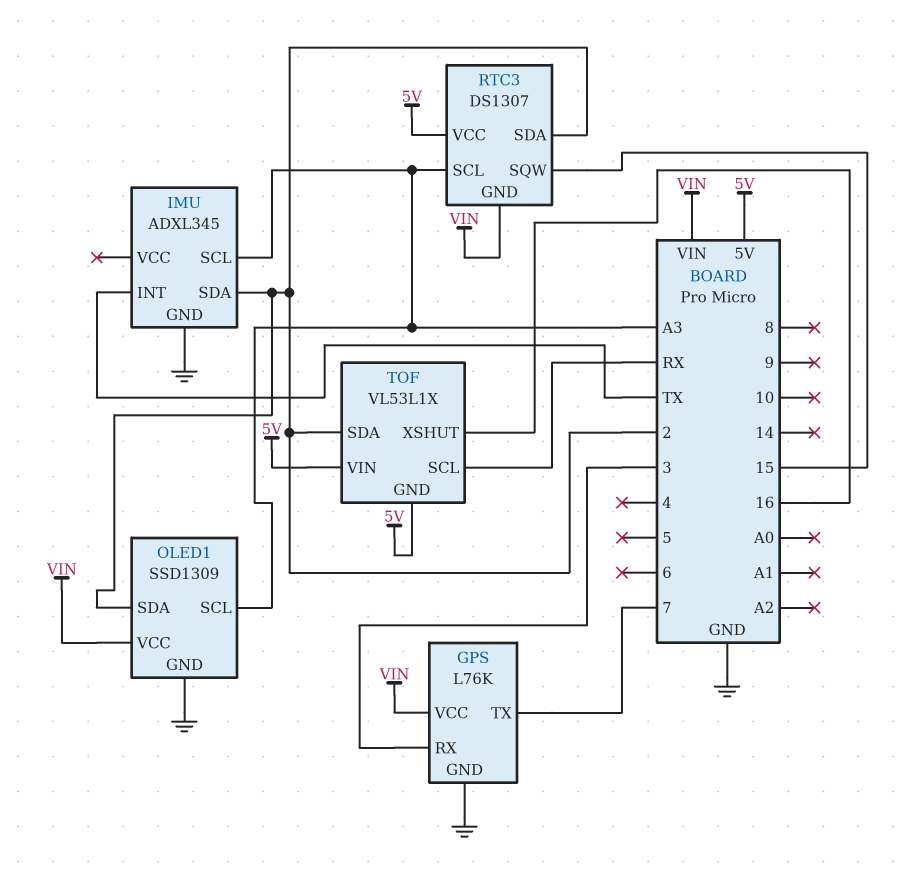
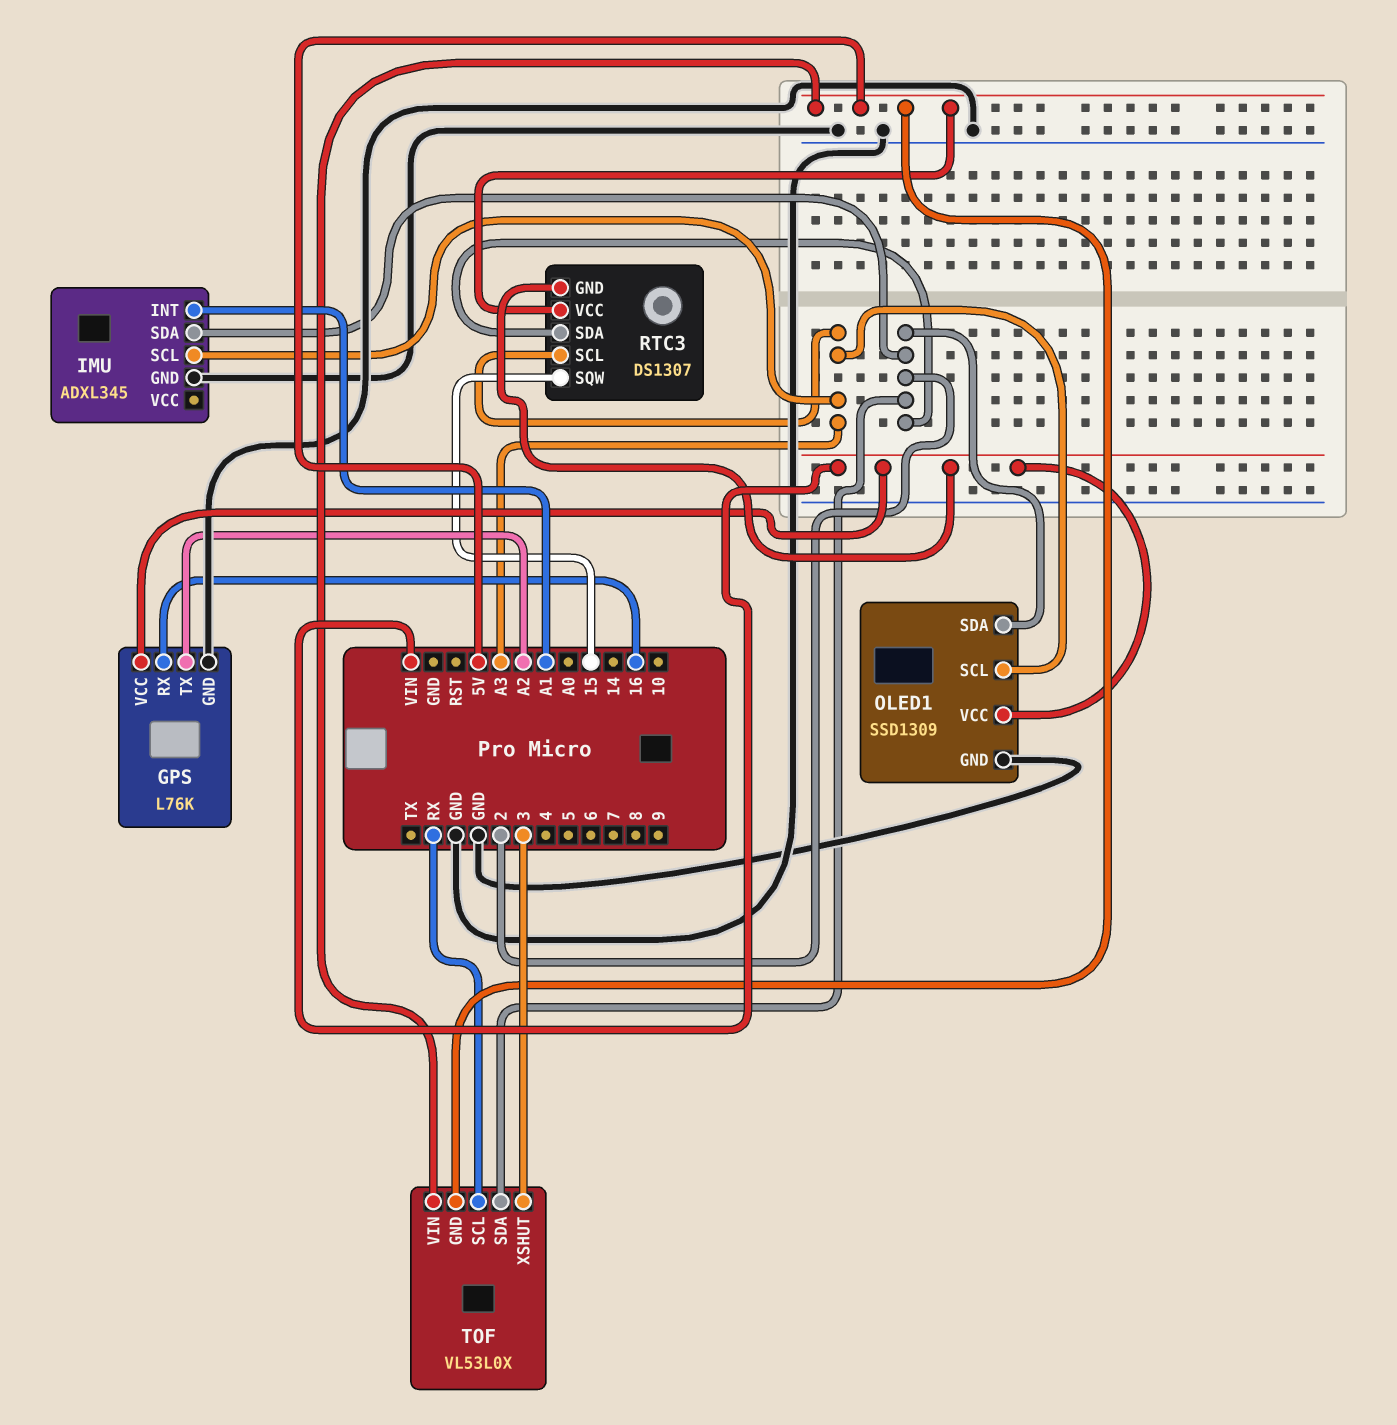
GPS pin RX: 3 -> 16
GPS pin TX: 7 -> A2
IMU pin INT: TX -> A1
TOF: VL53L1X -> VL53L0X
TOF pin XSHUT: 16 -> 3

